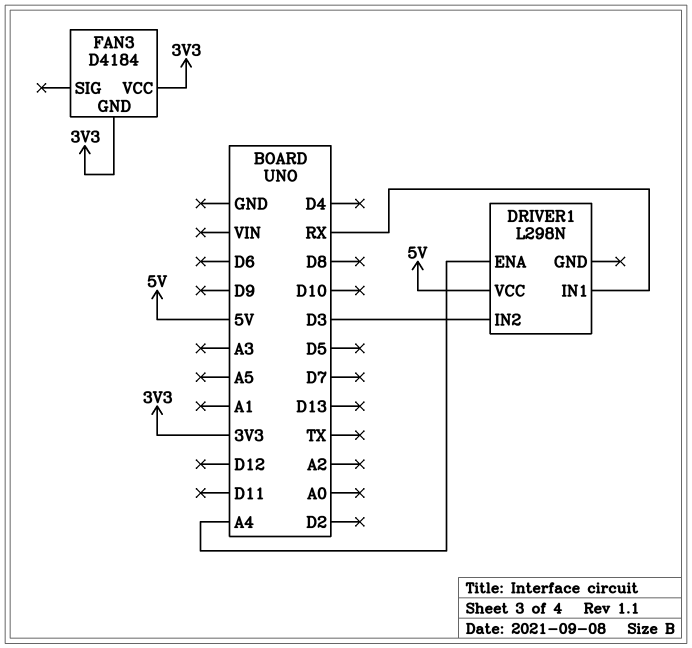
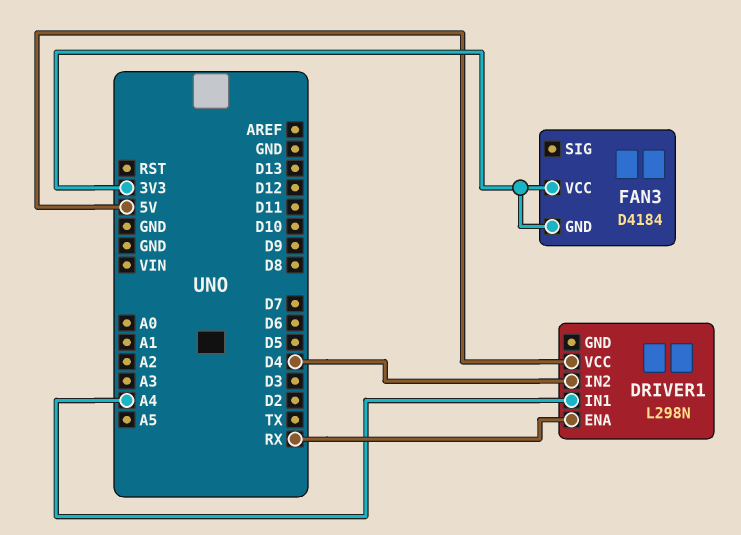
DRIVER1 pin ENA: A4 -> RX
DRIVER1 pin IN1: RX -> A4
DRIVER1 pin IN2: D3 -> D4

